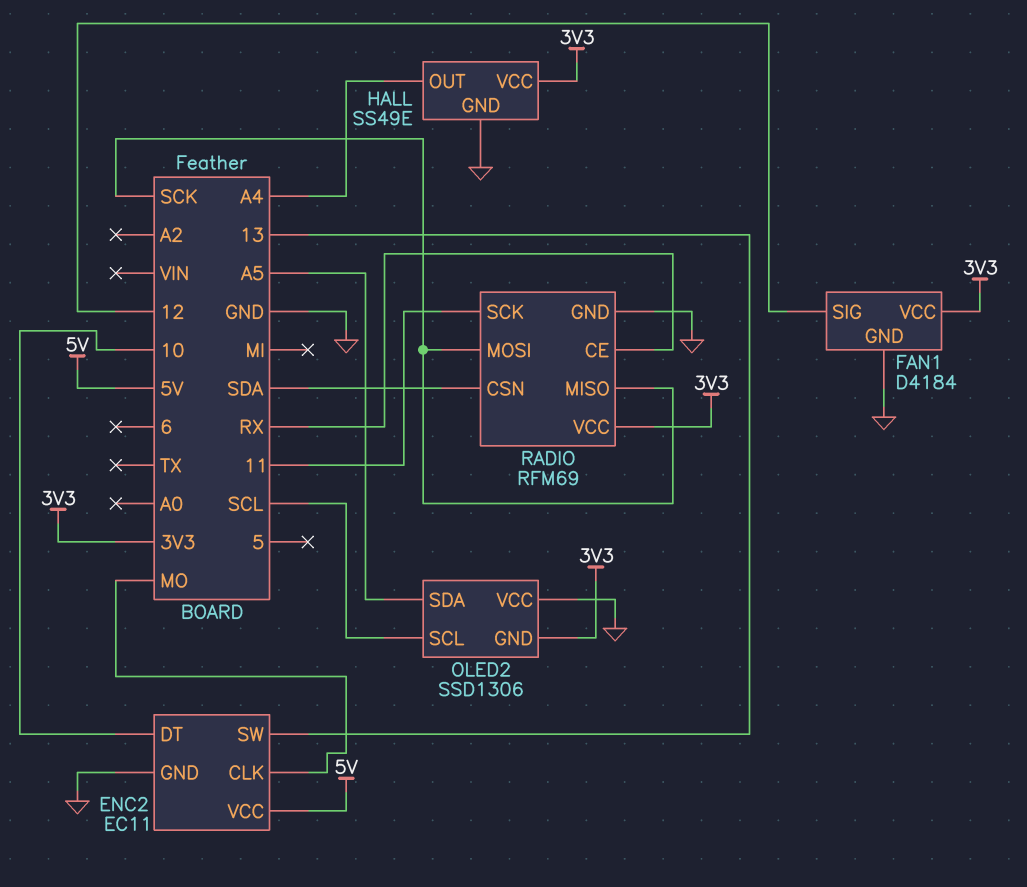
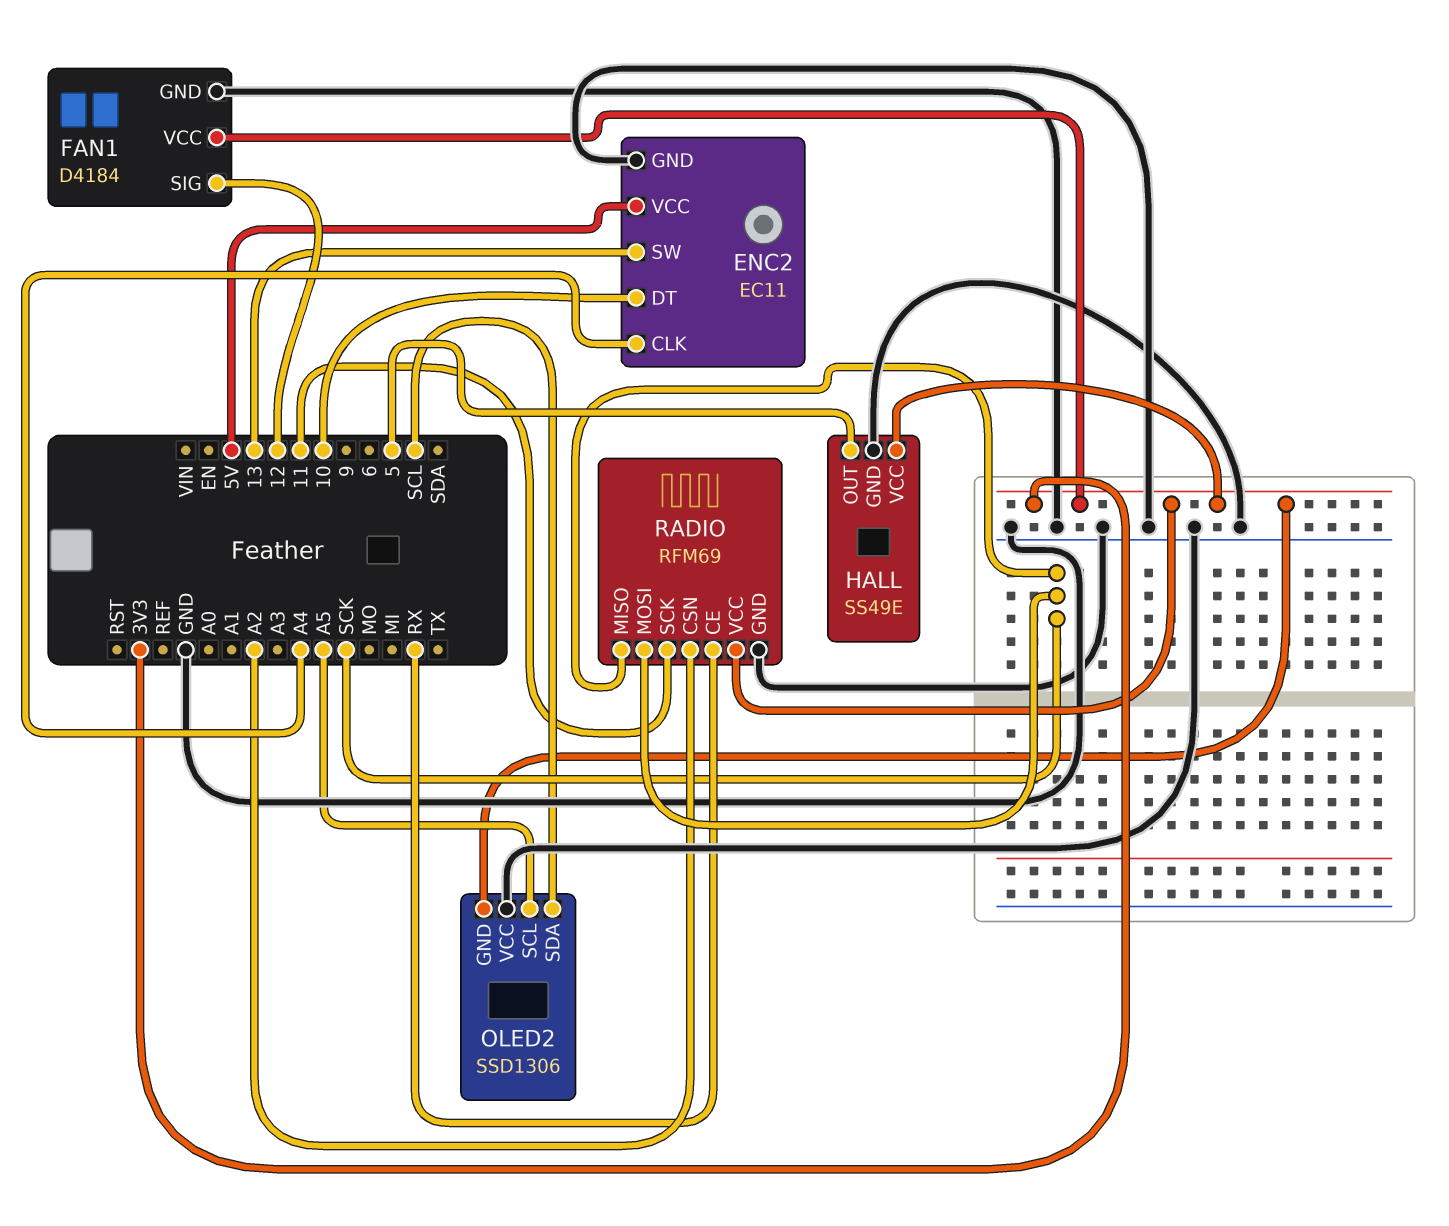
ENC2 pin CLK: MO -> A4
HALL pin OUT: A4 -> 5
OLED2 pin SCL: SCL -> A5
OLED2 pin SDA: A5 -> SCL
RADIO pin CSN: SDA -> A2

